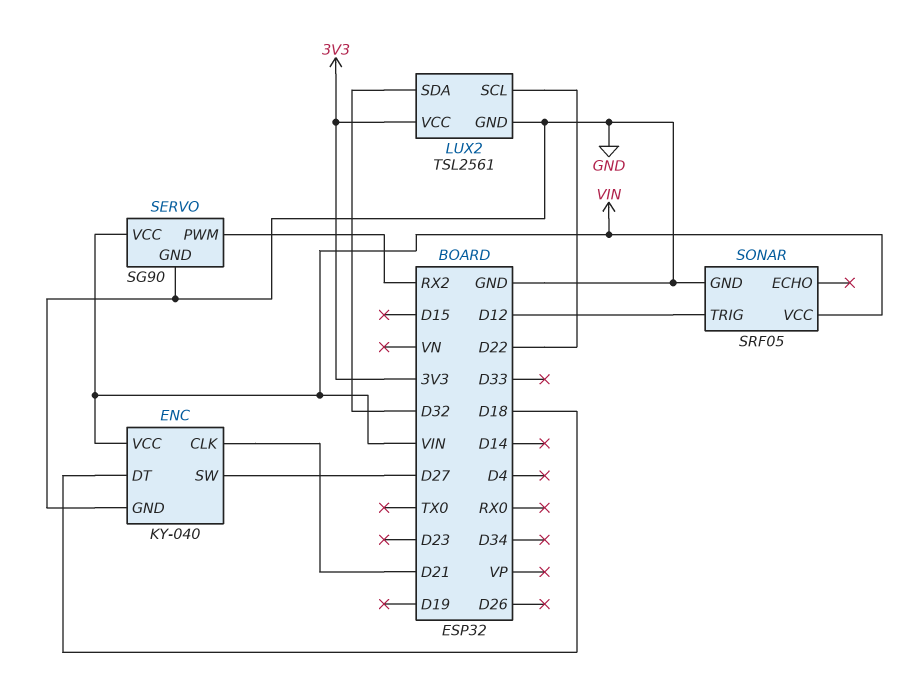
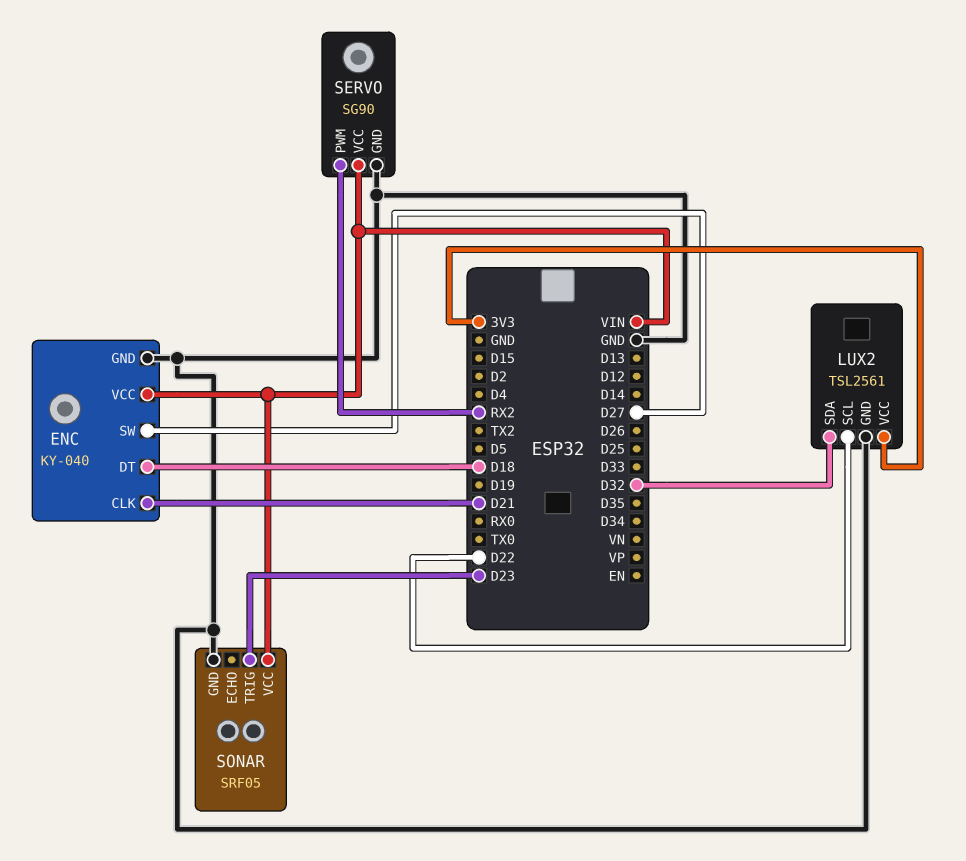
SONAR pin TRIG: D12 -> D23

